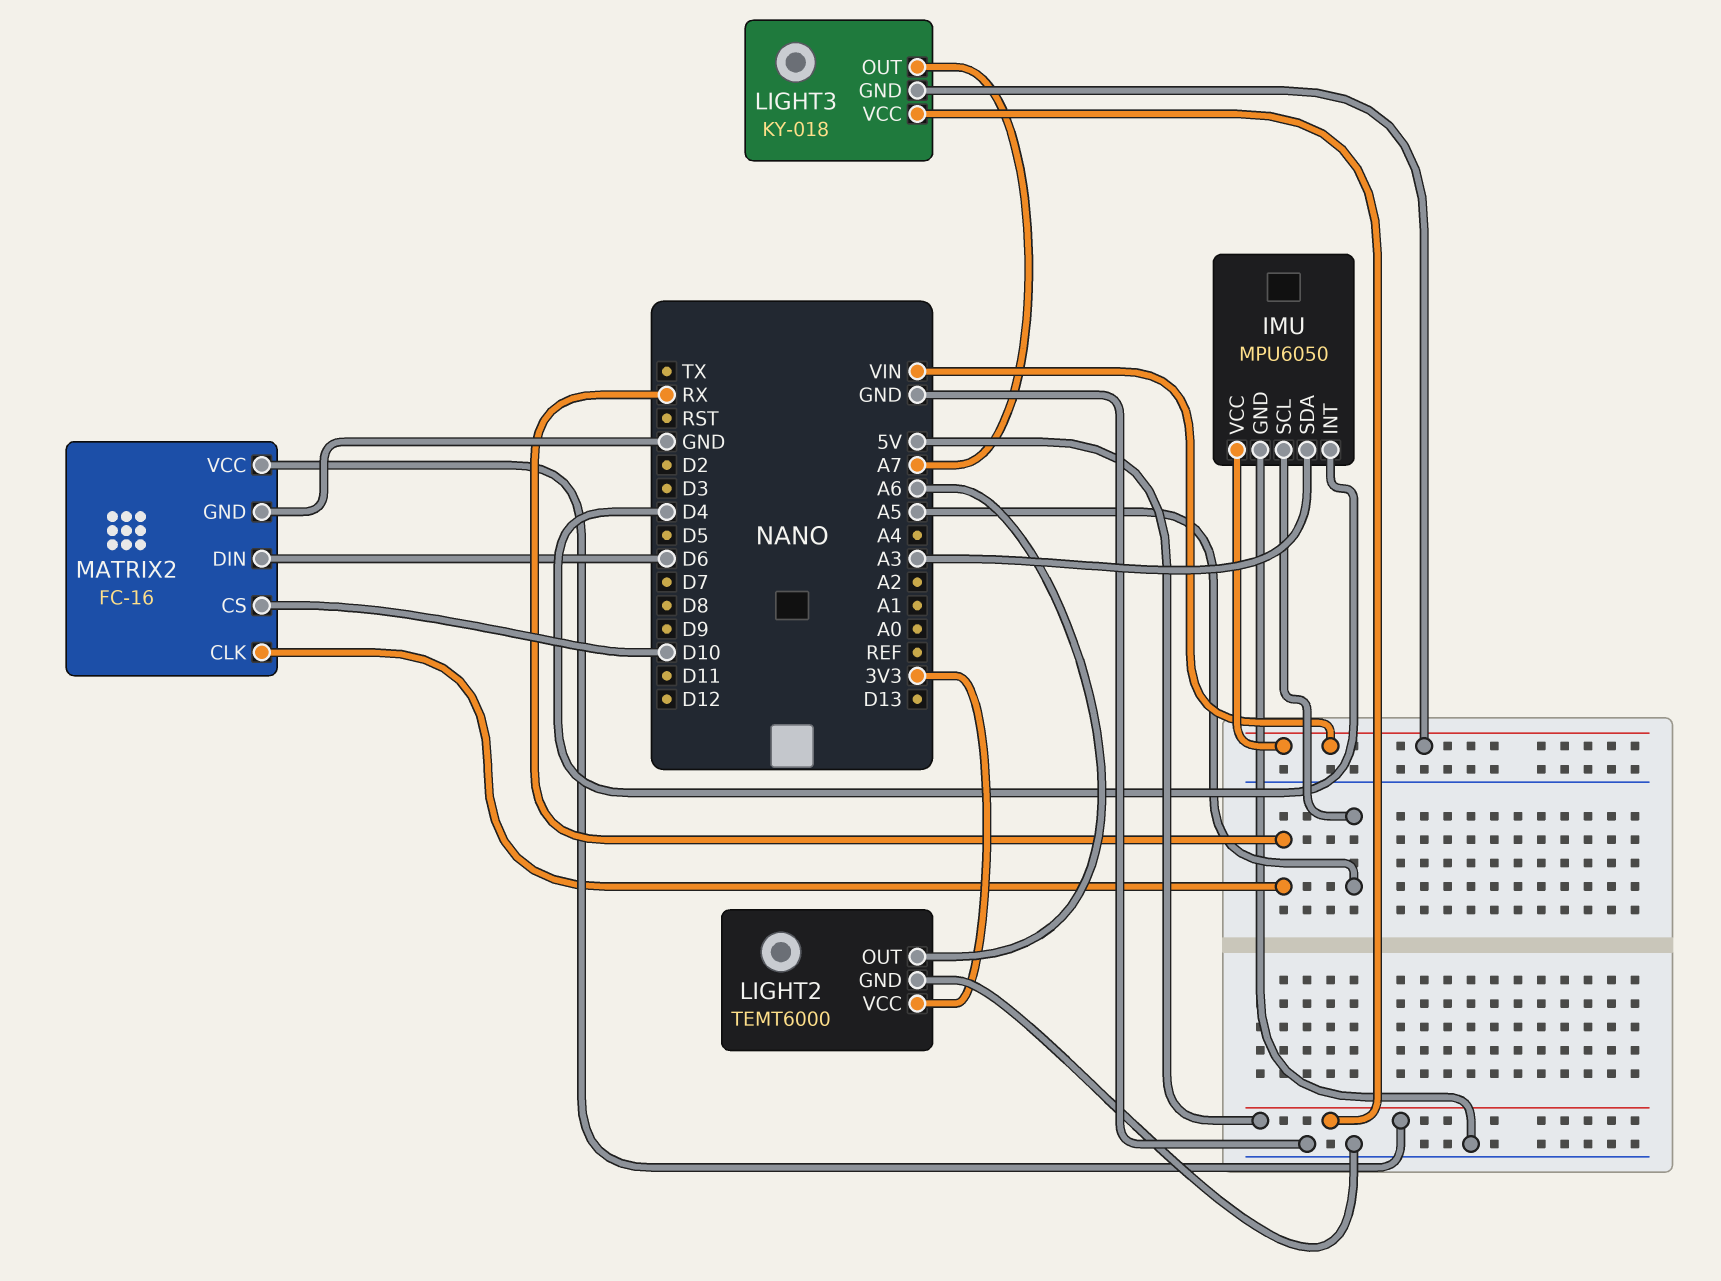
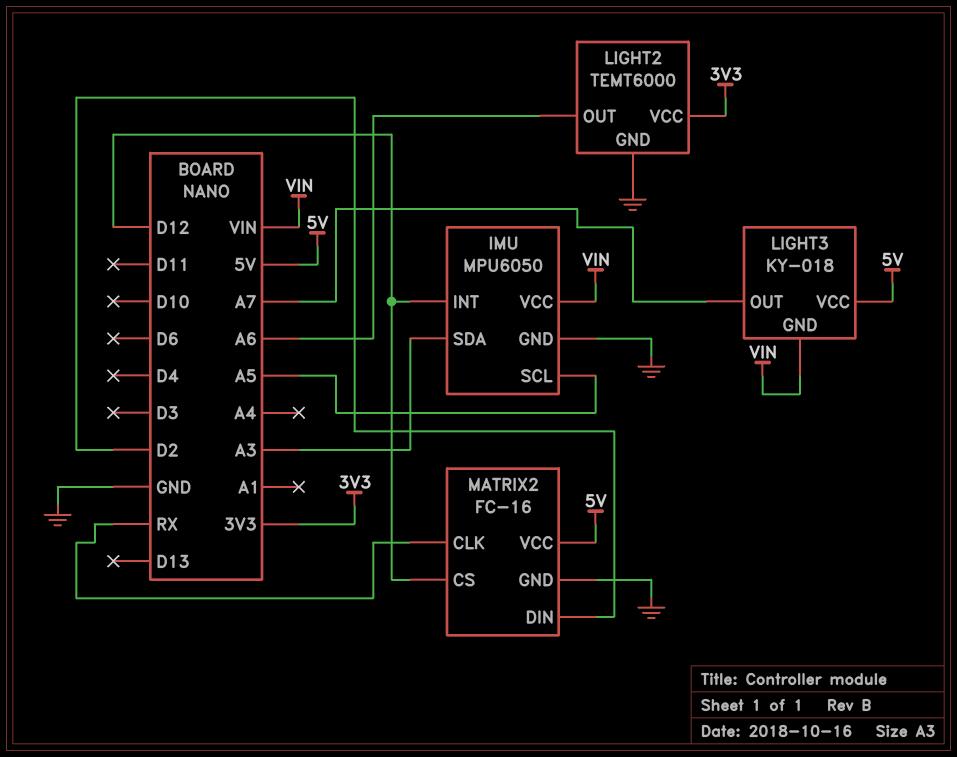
IMU pin INT: D4 -> D12
MATRIX2 pin CS: D10 -> D12
MATRIX2 pin DIN: D6 -> D2

